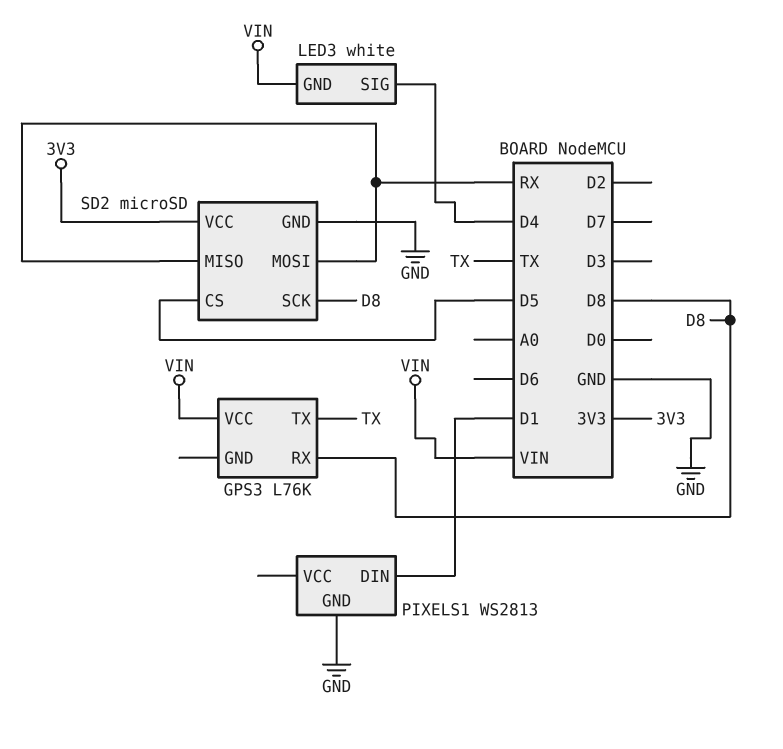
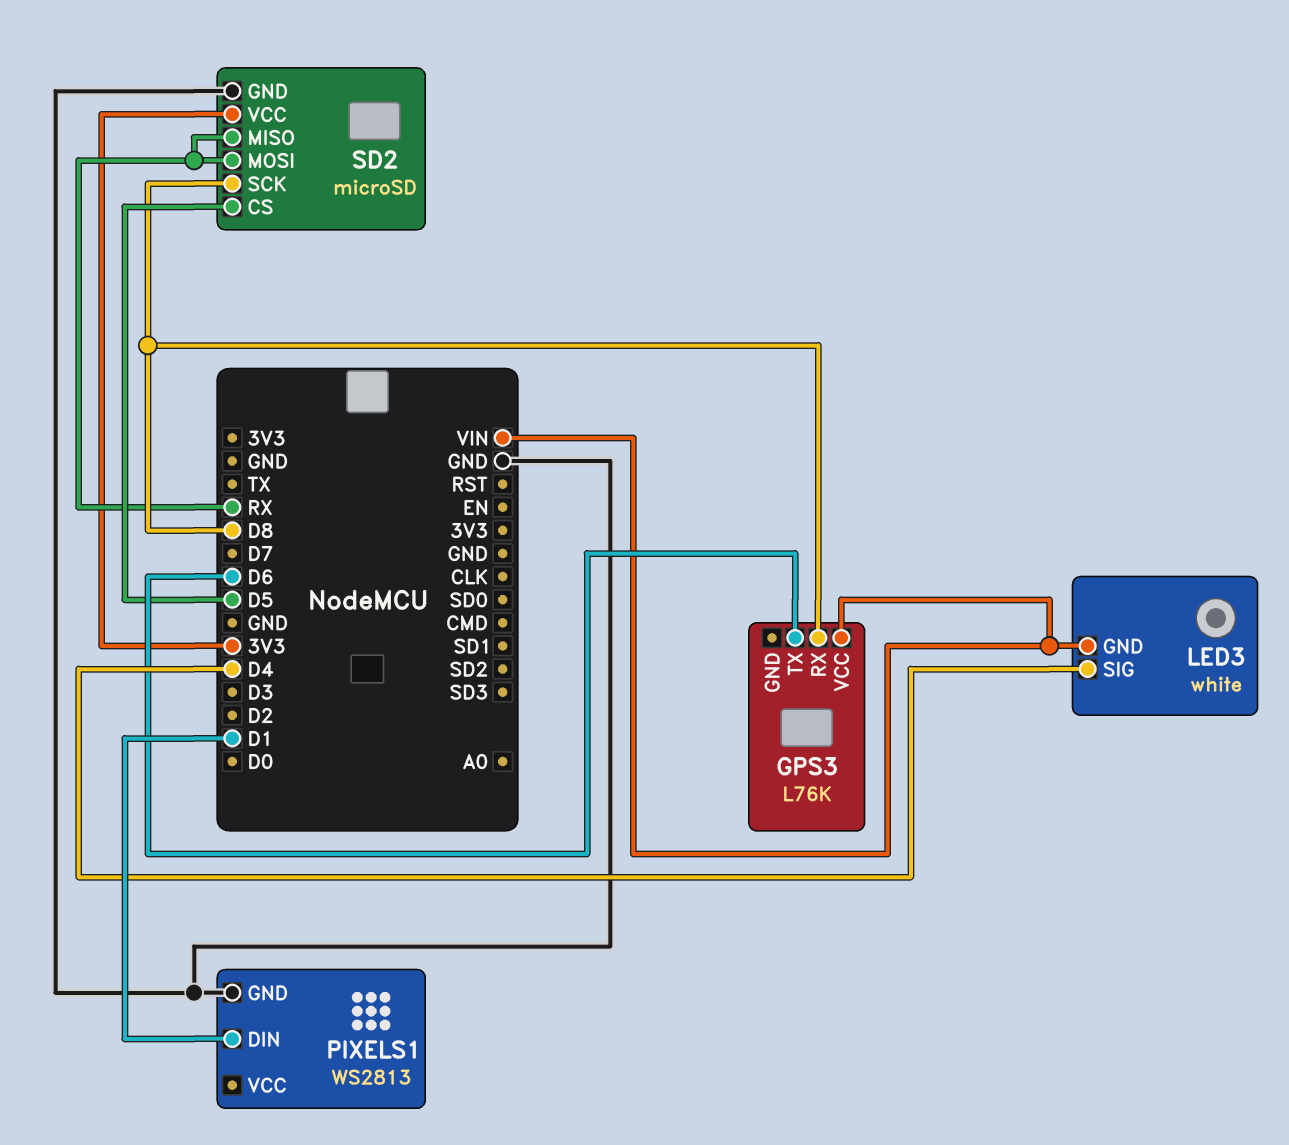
GPS3 pin TX: TX -> D6

